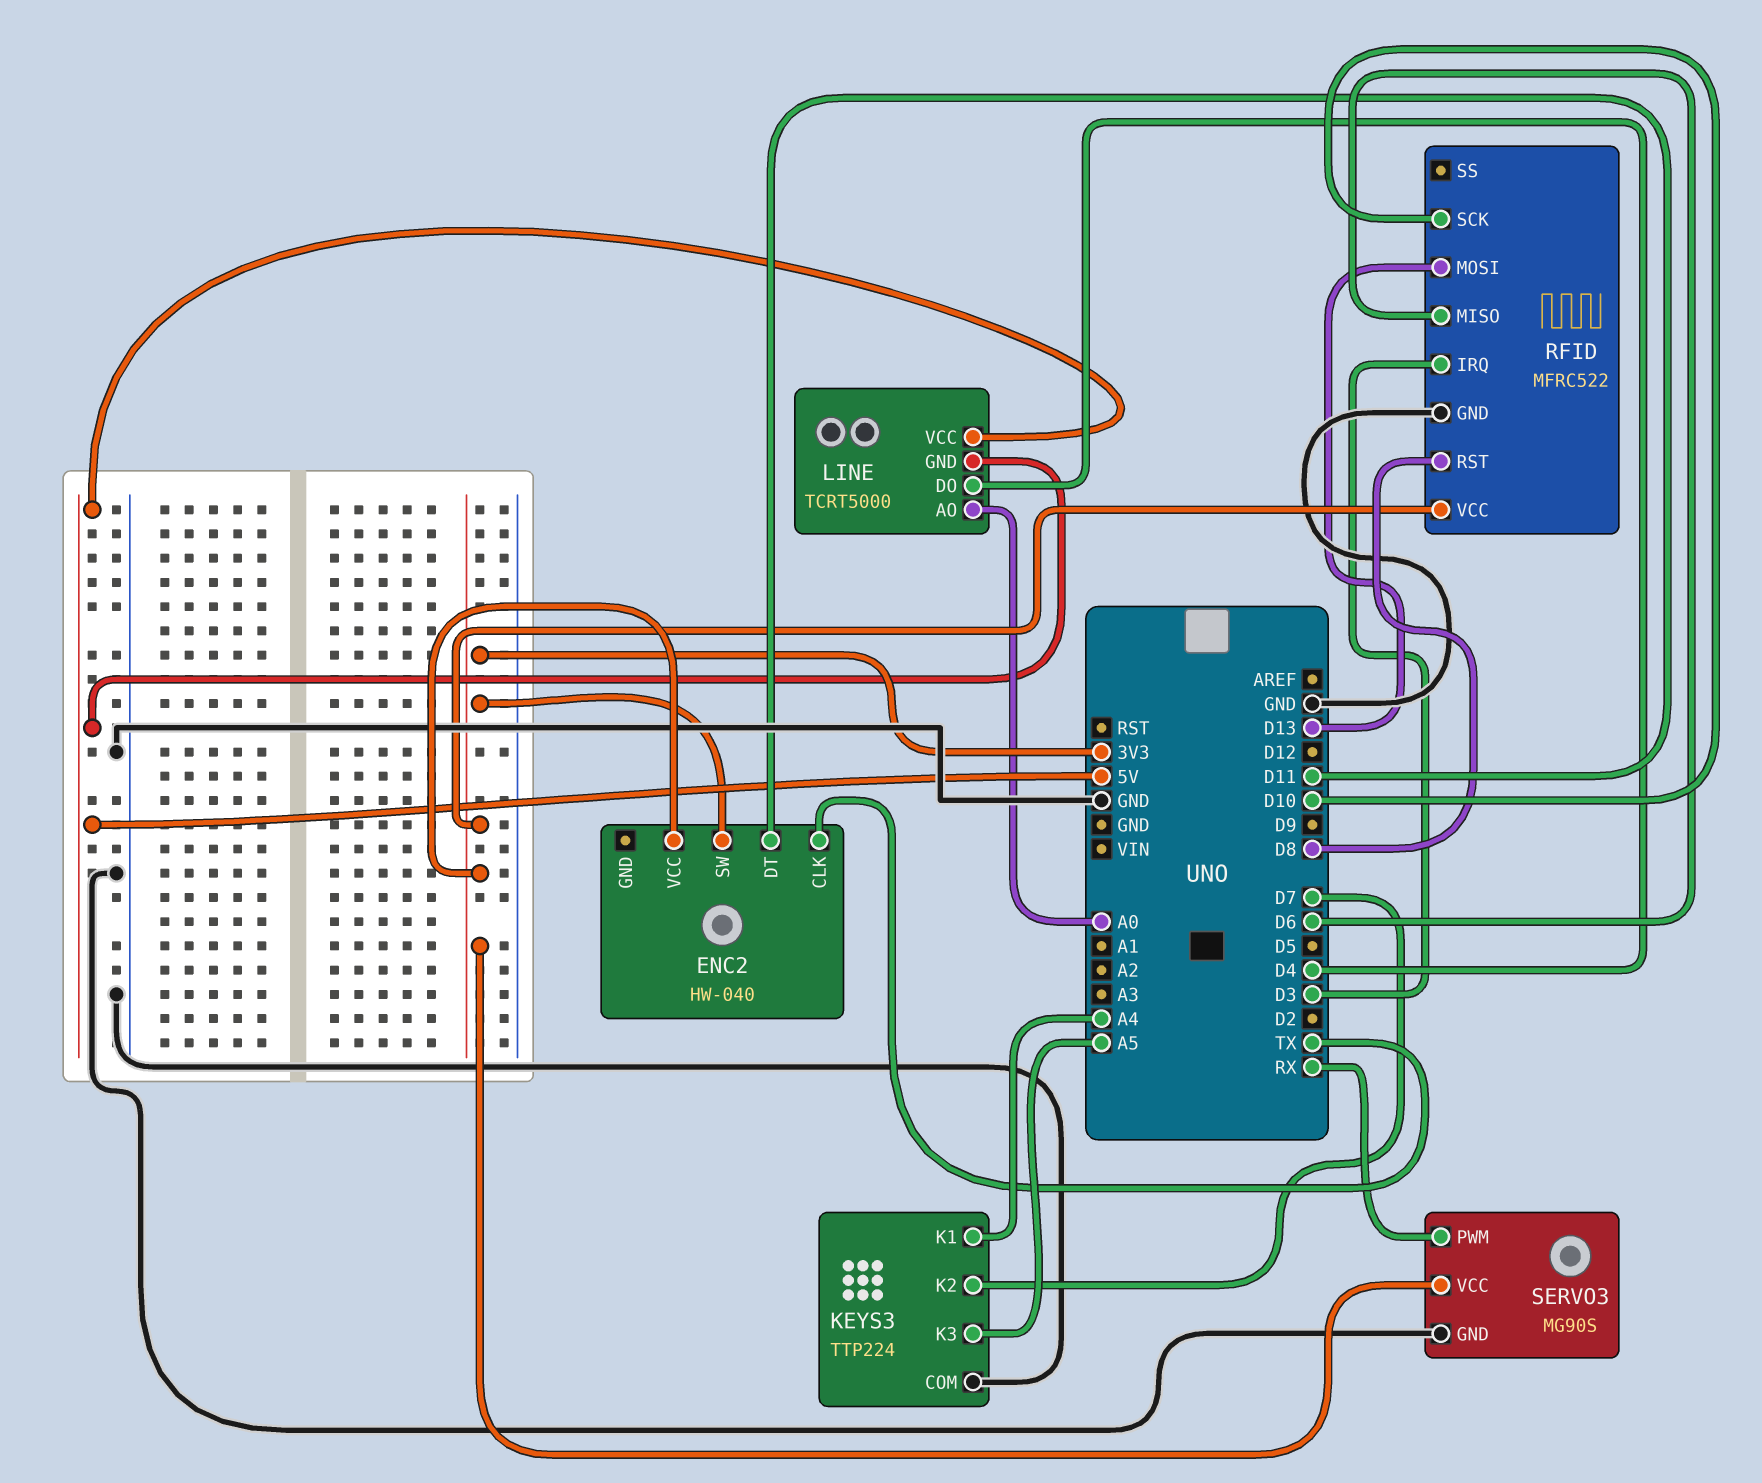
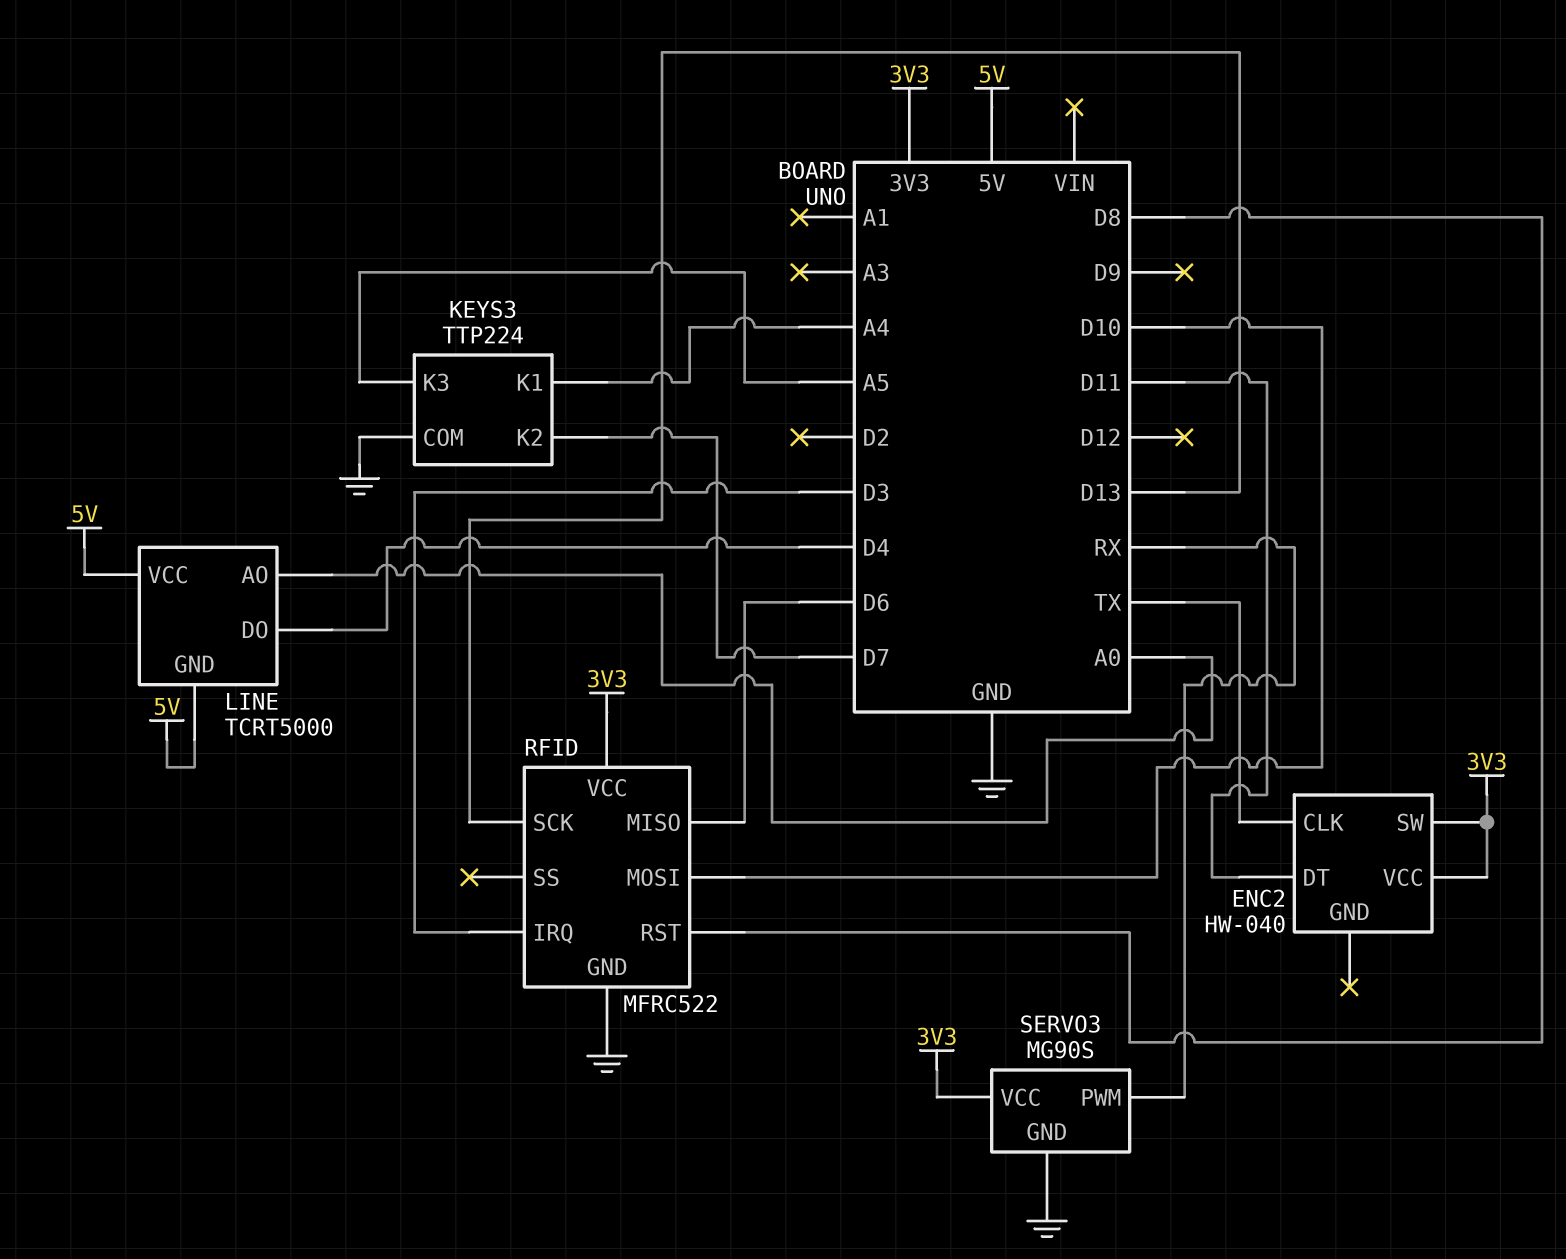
RFID pin MOSI: D13 -> D10
RFID pin SCK: D10 -> D13

